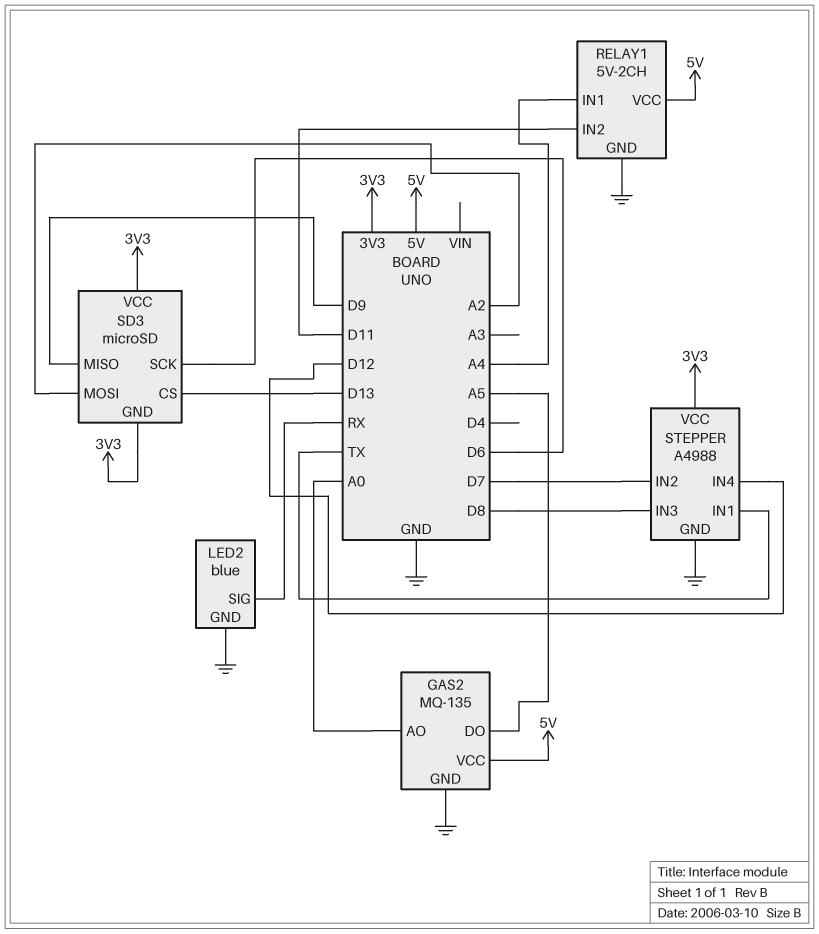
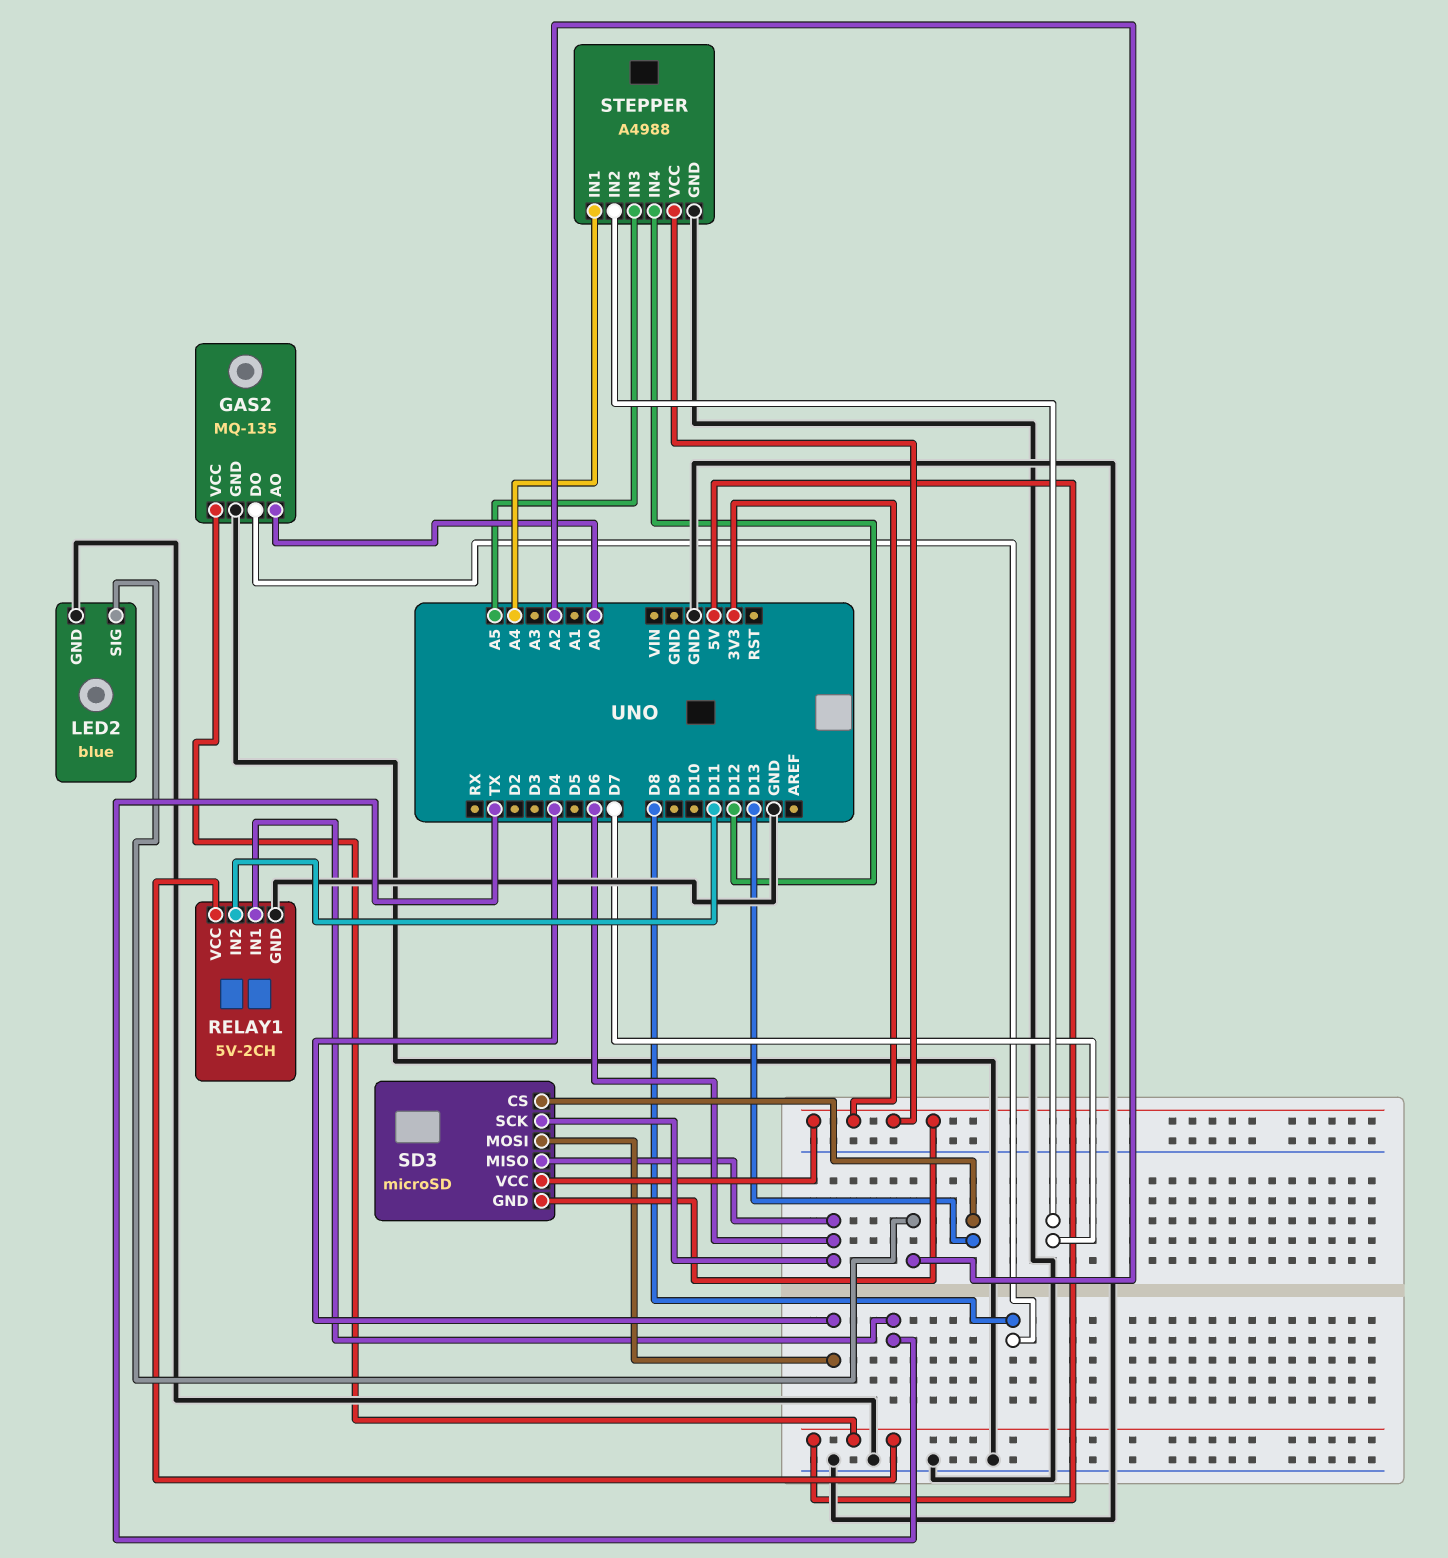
GAS2 pin DO: A5 -> D8
LED2 pin SIG: RX -> A2
RELAY1 pin IN1: A4 -> TX
SD3 pin MISO: D9 -> D6
SD3 pin MOSI: A2 -> D4
STEPPER pin IN1: TX -> A4
STEPPER pin IN3: D8 -> A5

